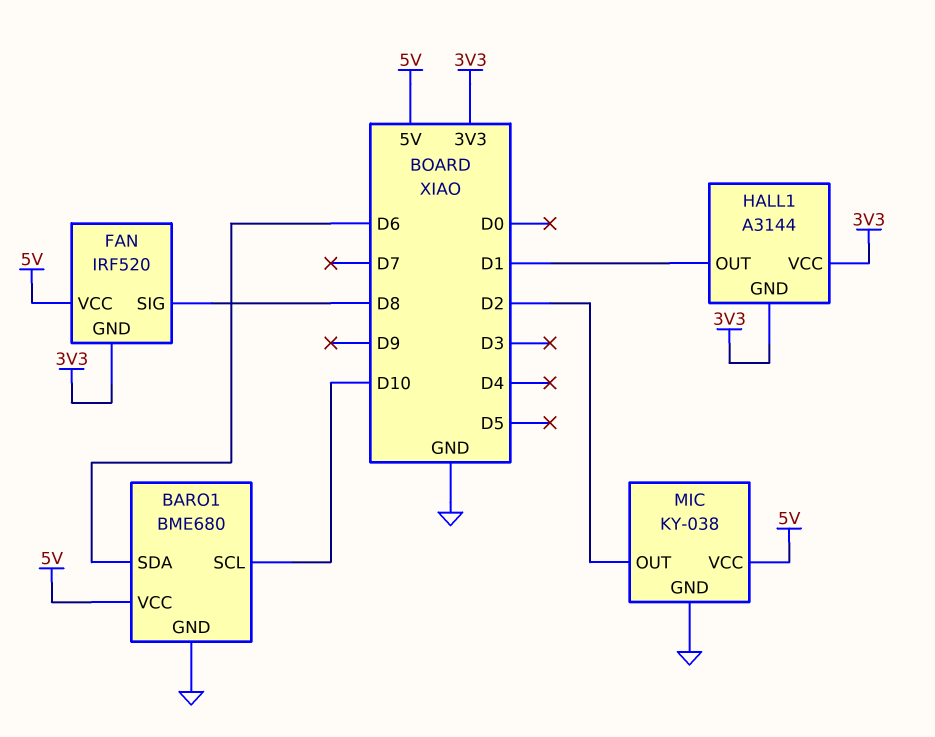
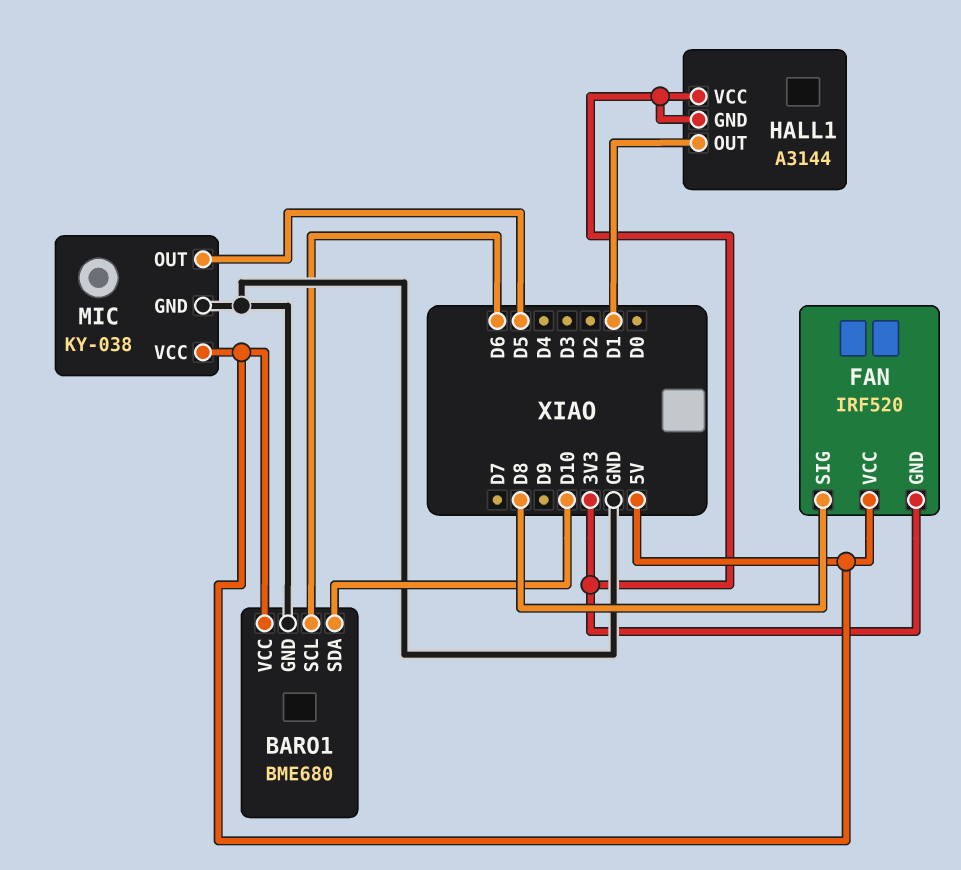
BARO1 pin SCL: D10 -> D6
BARO1 pin SDA: D6 -> D10
MIC pin OUT: D2 -> D5

